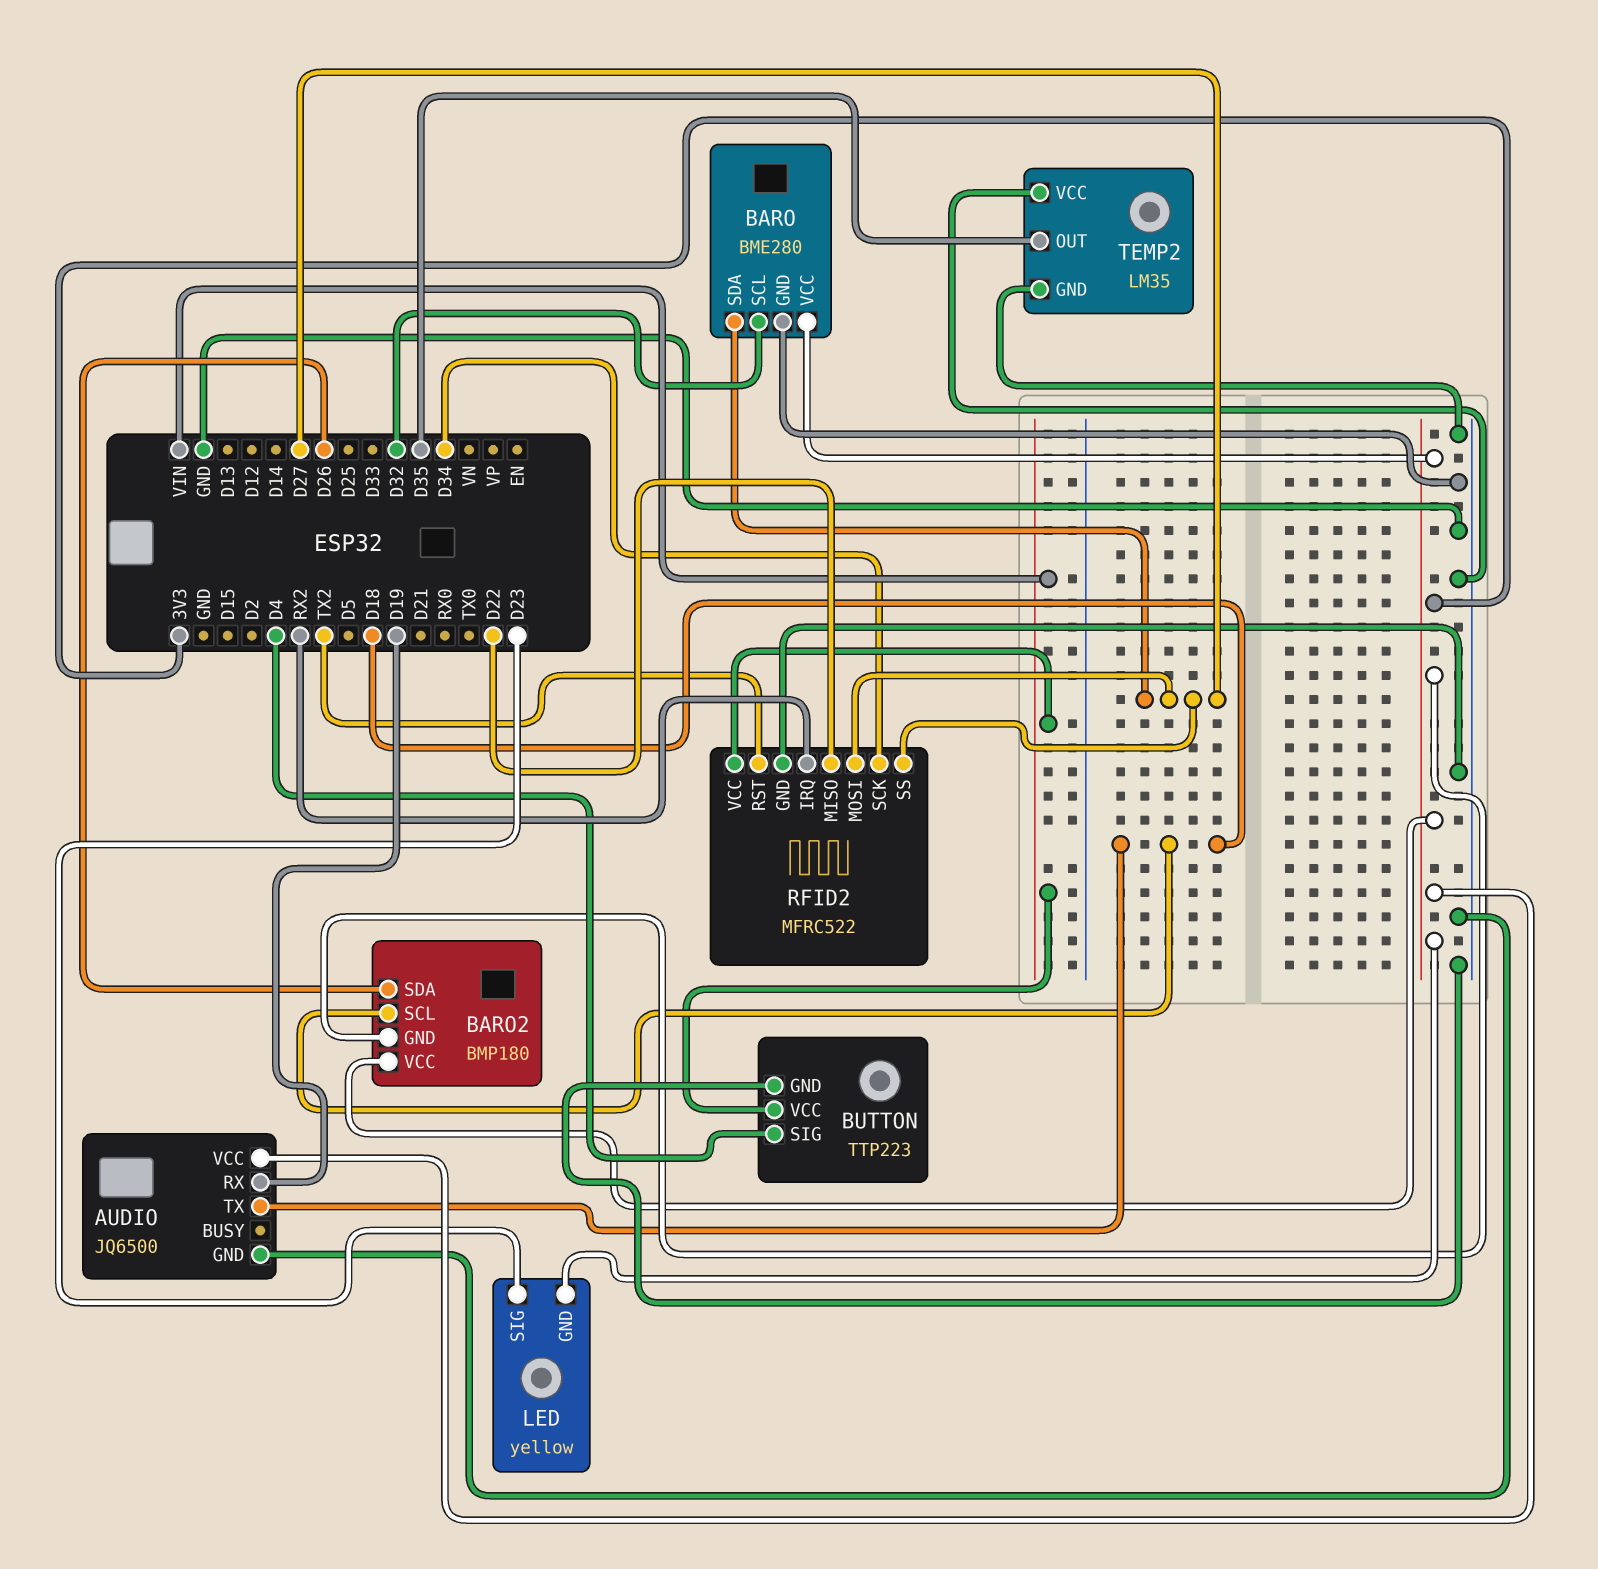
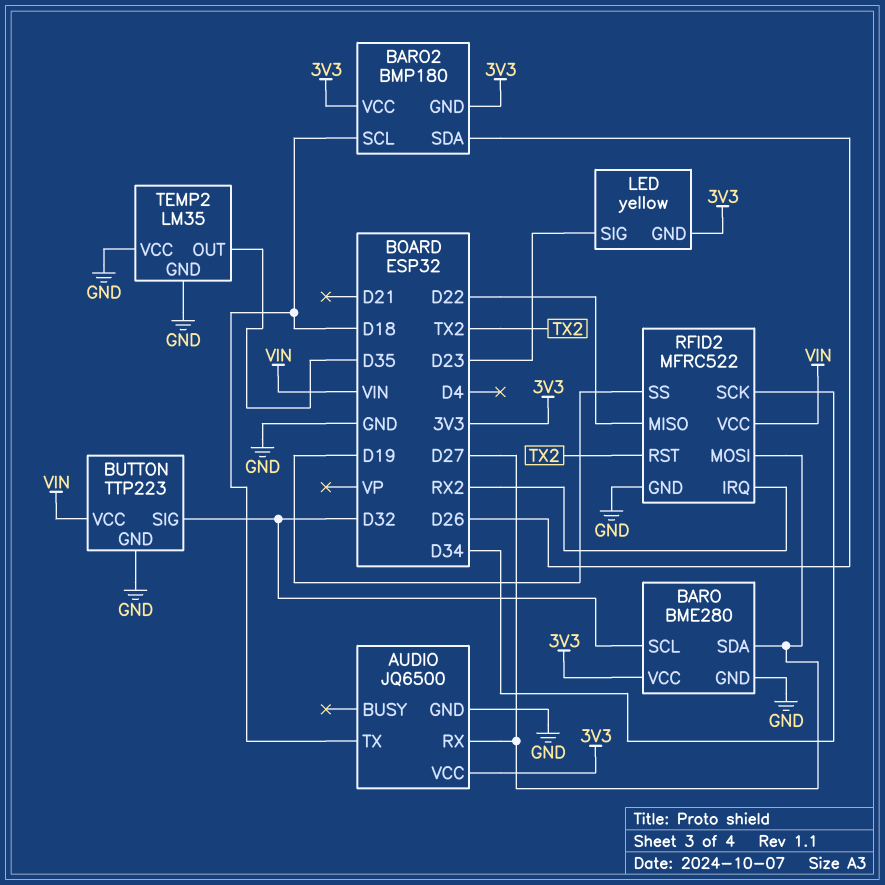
AUDIO pin RX: D19 -> D27
BUTTON pin SIG: D4 -> D32
RFID2 pin SS: D27 -> D19

